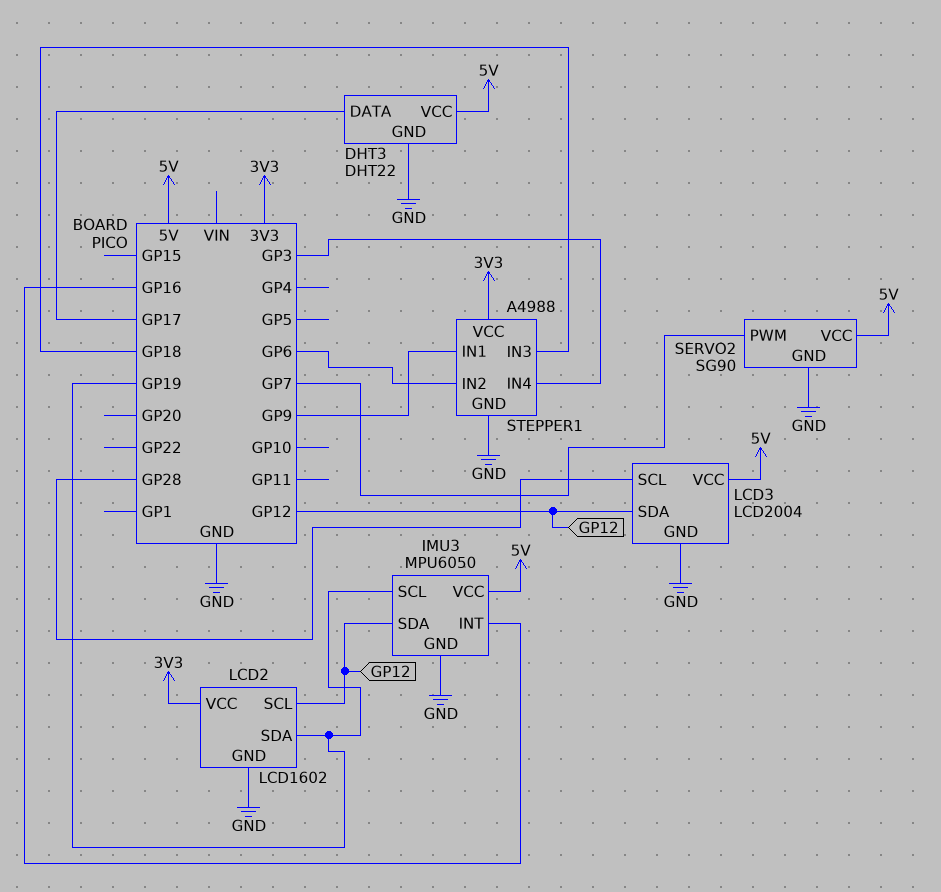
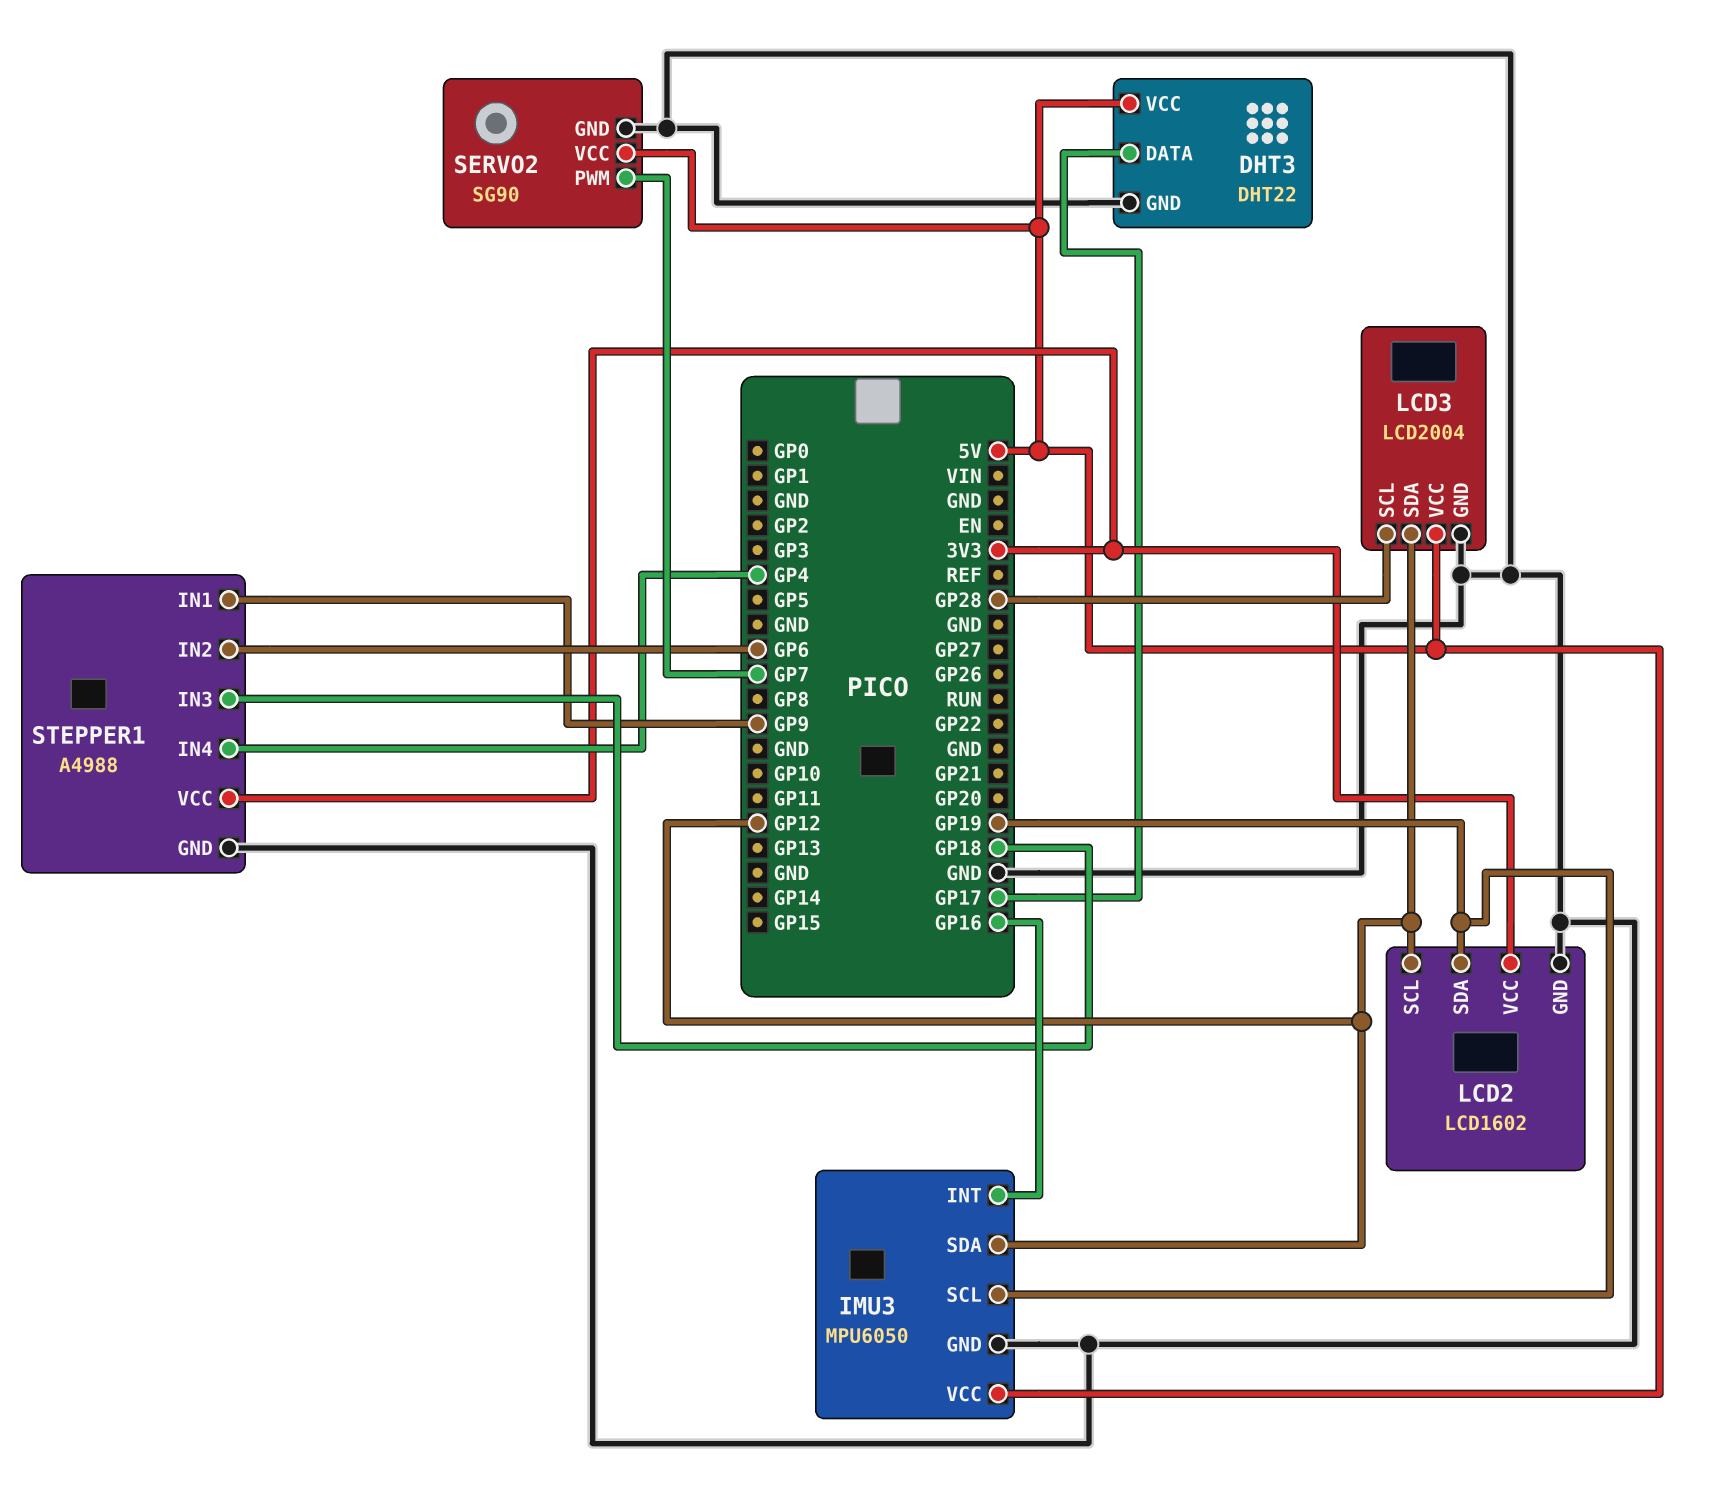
STEPPER1 pin IN4: GP3 -> GP4

